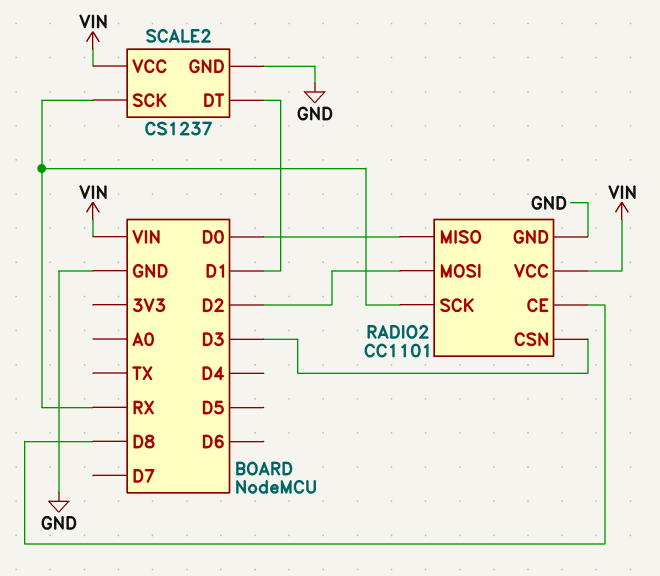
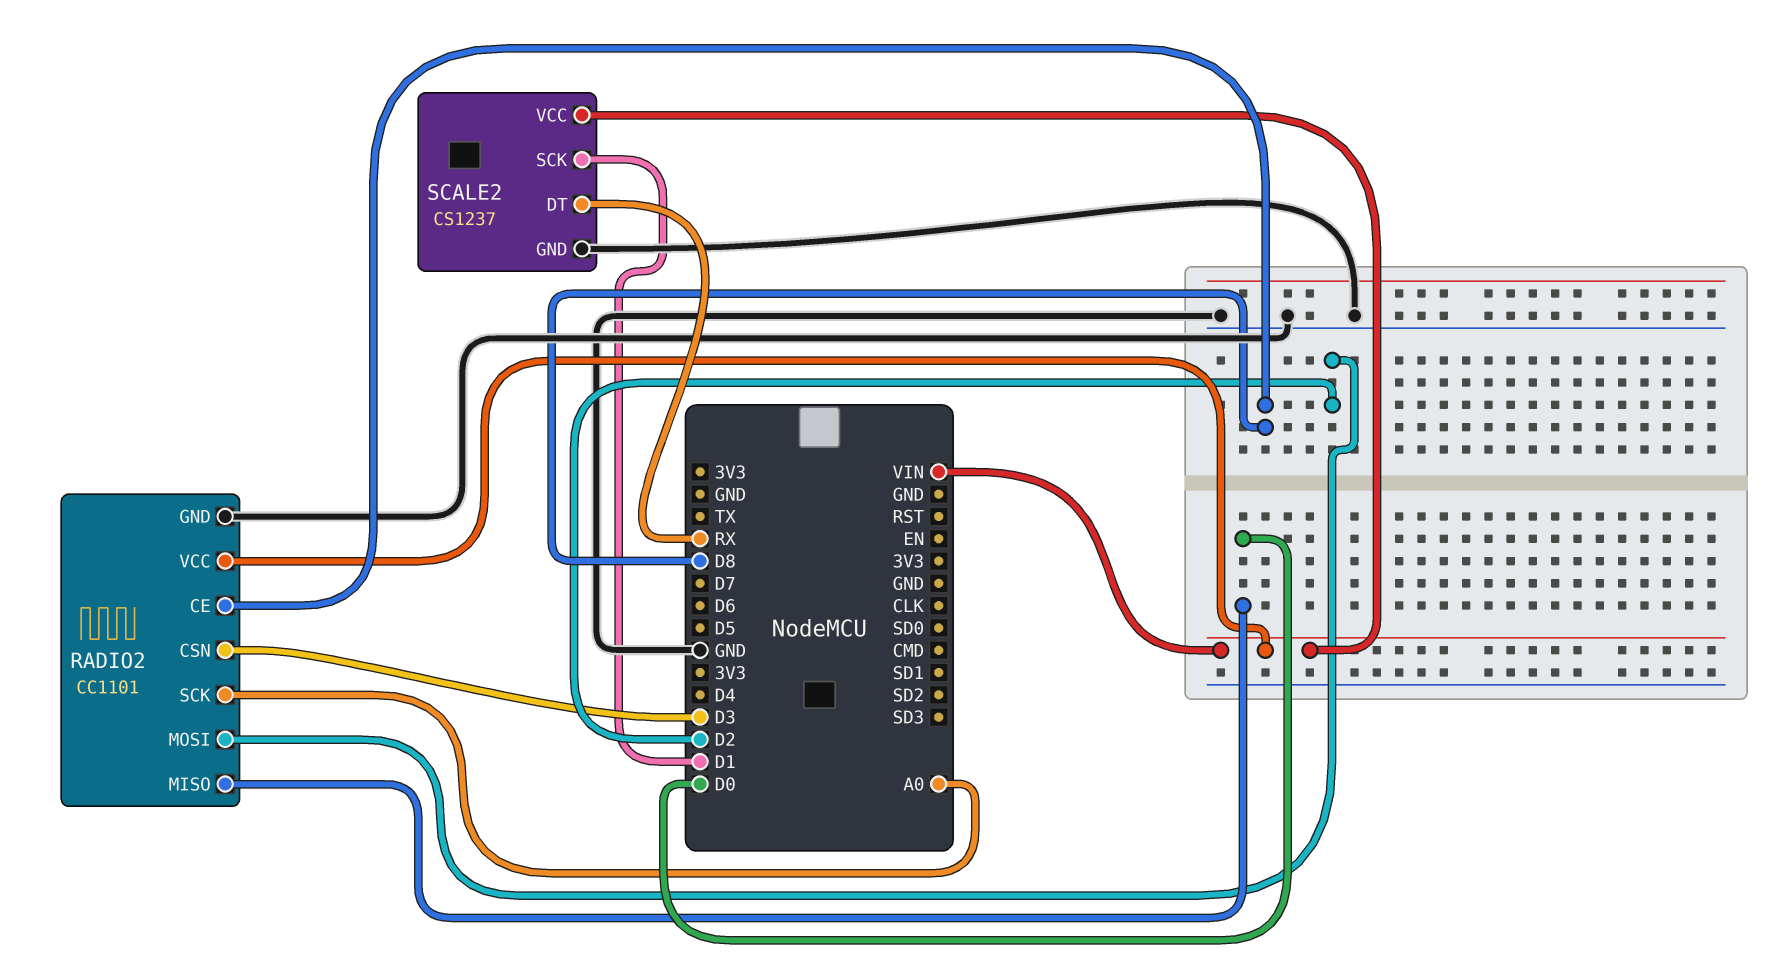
RADIO2 pin SCK: RX -> A0
SCALE2 pin DT: D1 -> RX
SCALE2 pin SCK: RX -> D1

